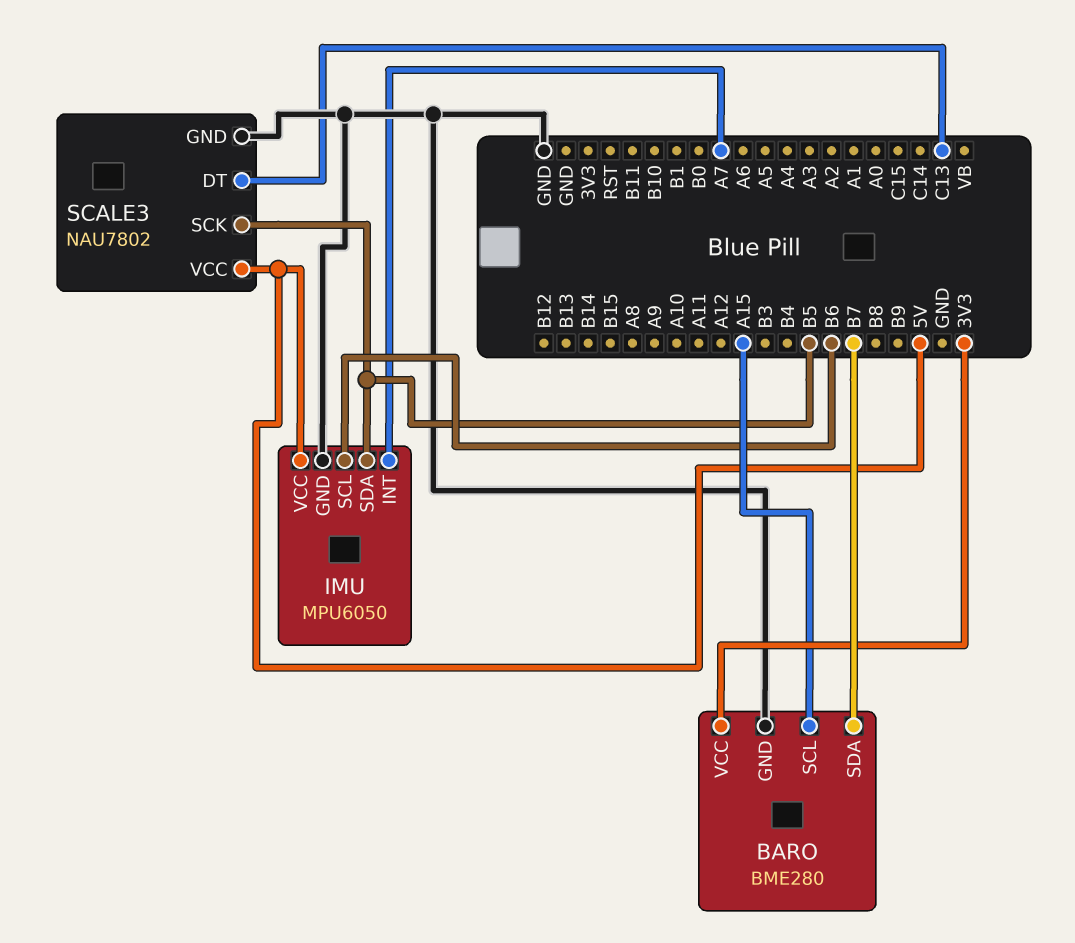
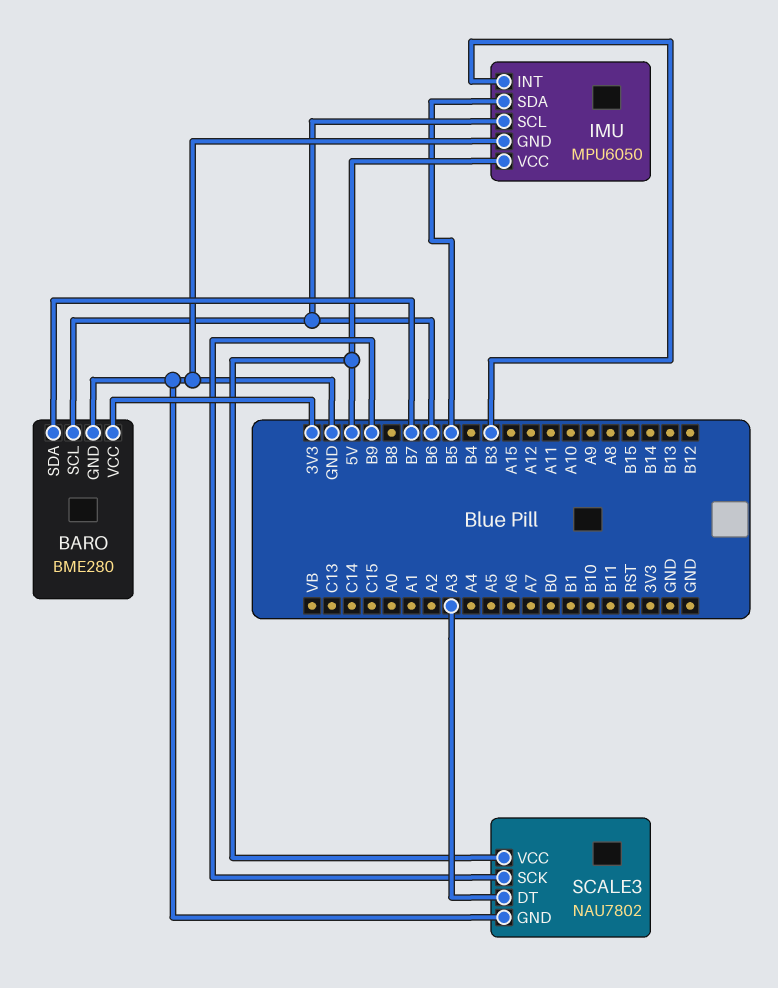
BARO pin SCL: A15 -> B6
IMU pin INT: A7 -> B3
SCALE3 pin DT: C13 -> A3
SCALE3 pin SCK: B5 -> B9

